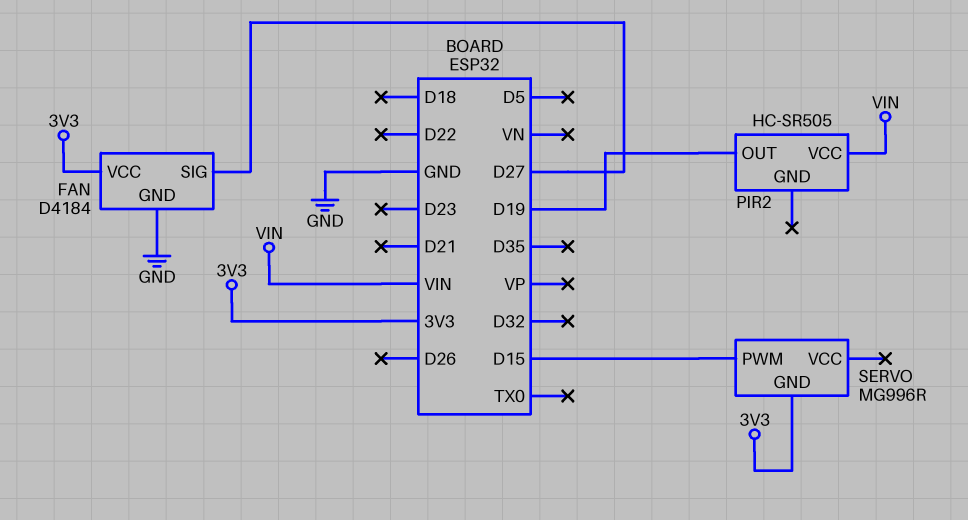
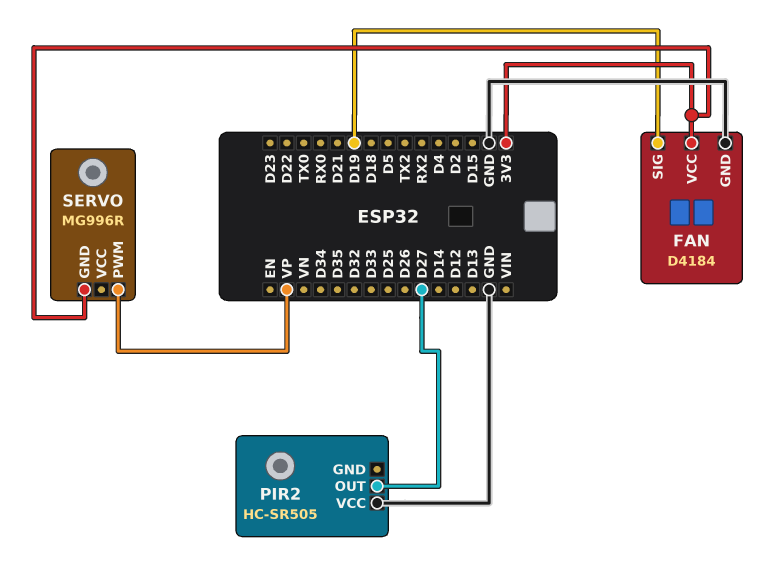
FAN pin SIG: D27 -> D19
PIR2 pin OUT: D19 -> D27
PIR2 pin VCC: VIN -> GND
SERVO pin PWM: D15 -> VP

